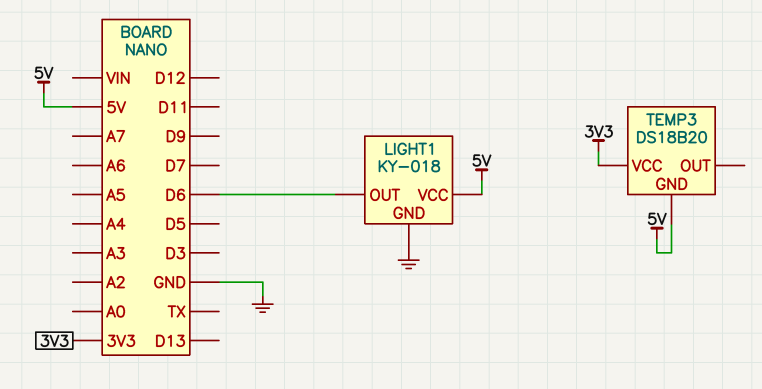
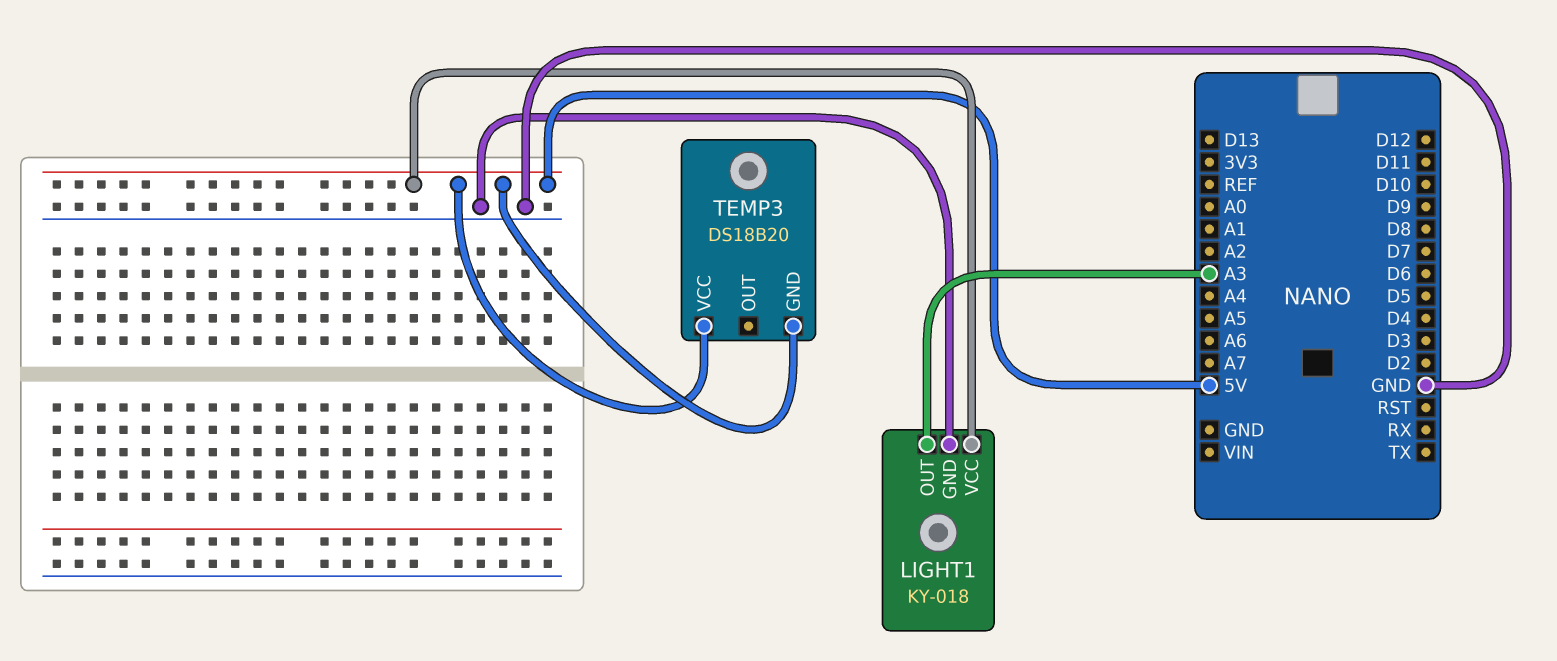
LIGHT1 pin OUT: D6 -> A3
TEMP3 pin VCC: 3V3 -> 5V

